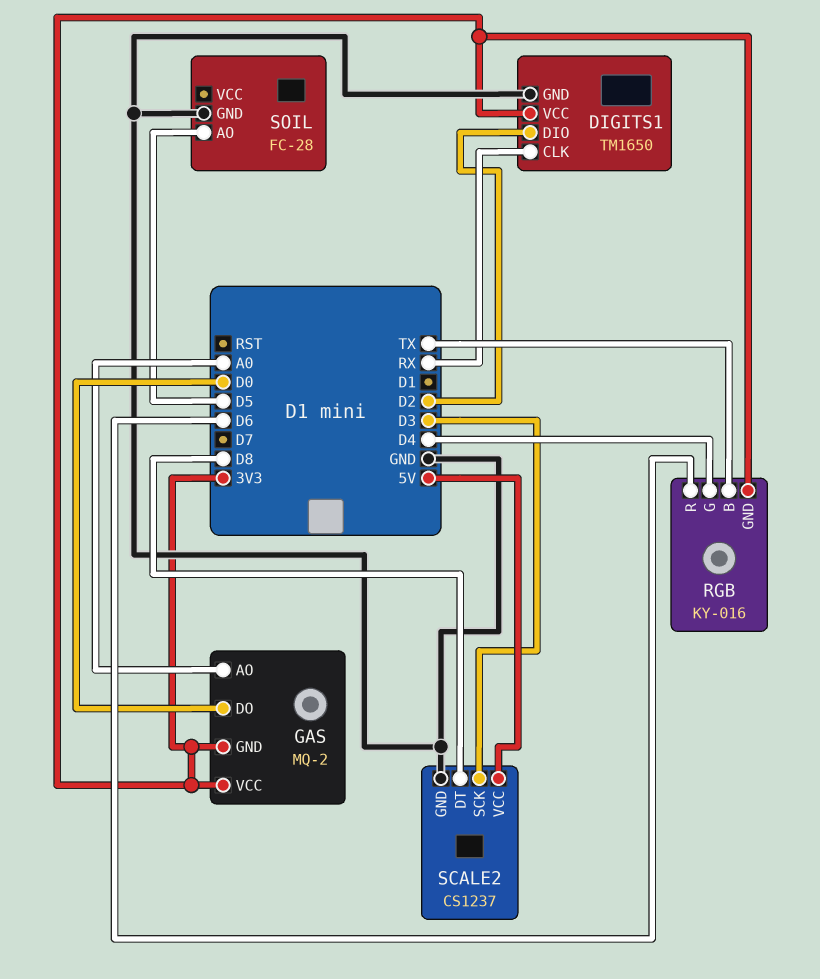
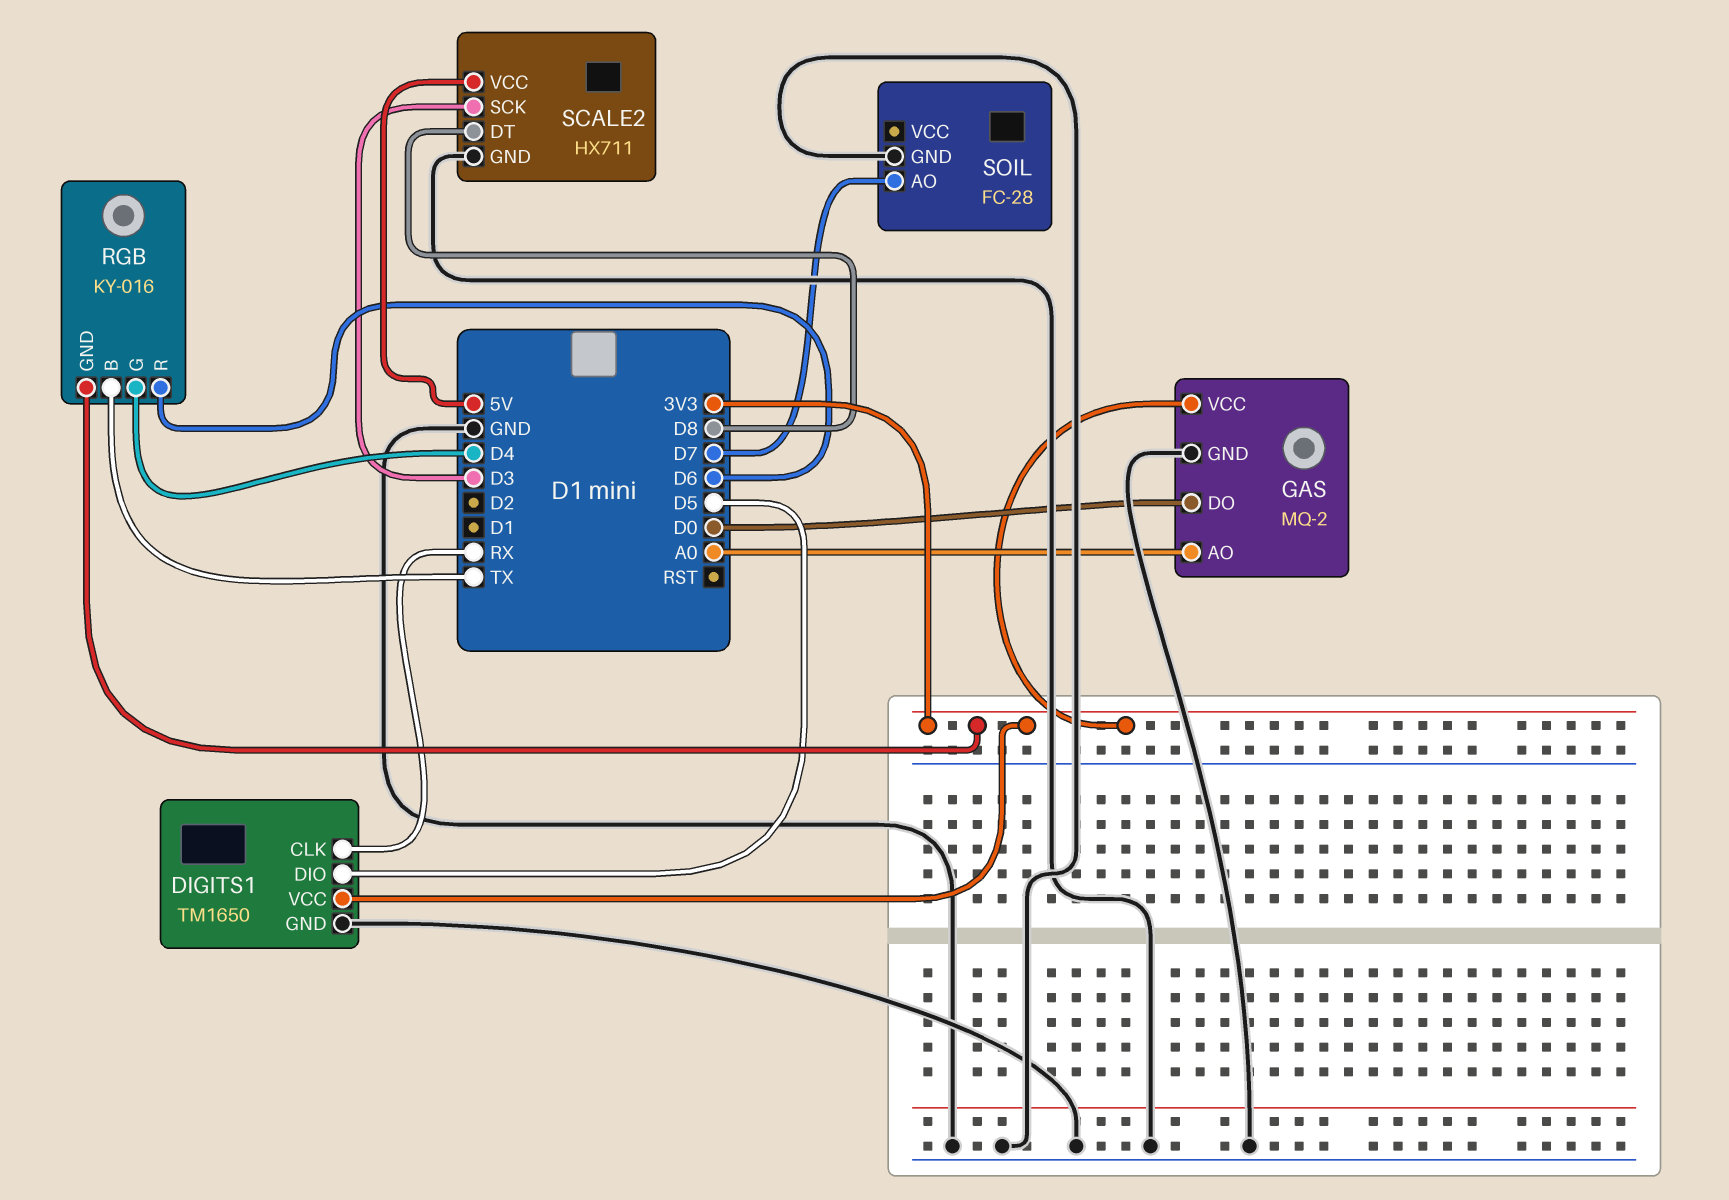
DIGITS1 pin DIO: D2 -> D5
GAS pin GND: 3V3 -> GND
SCALE2: CS1237 -> HX711
SOIL pin AO: D5 -> D7

